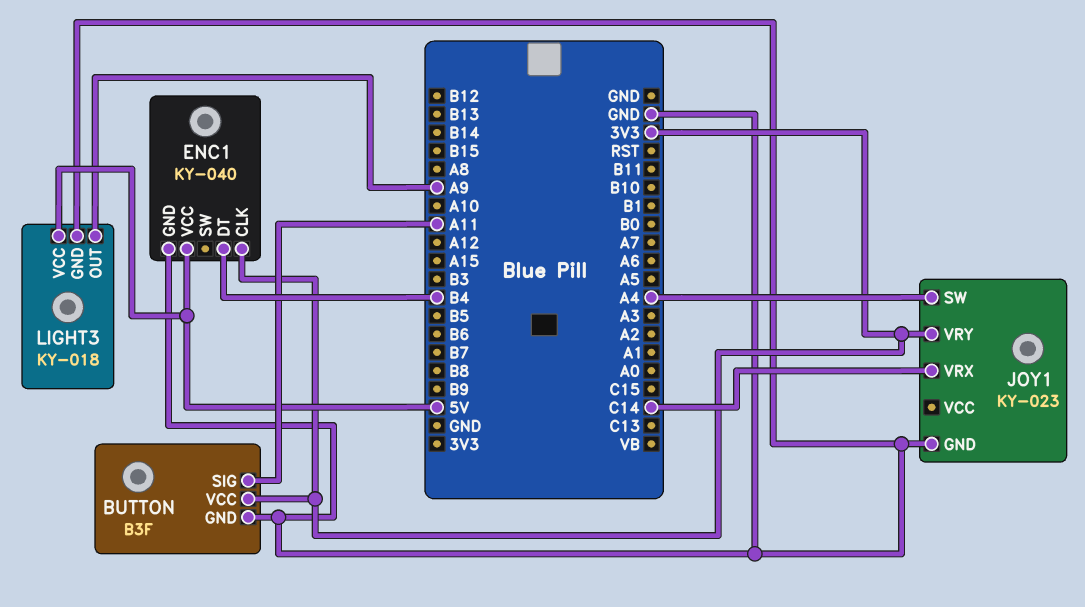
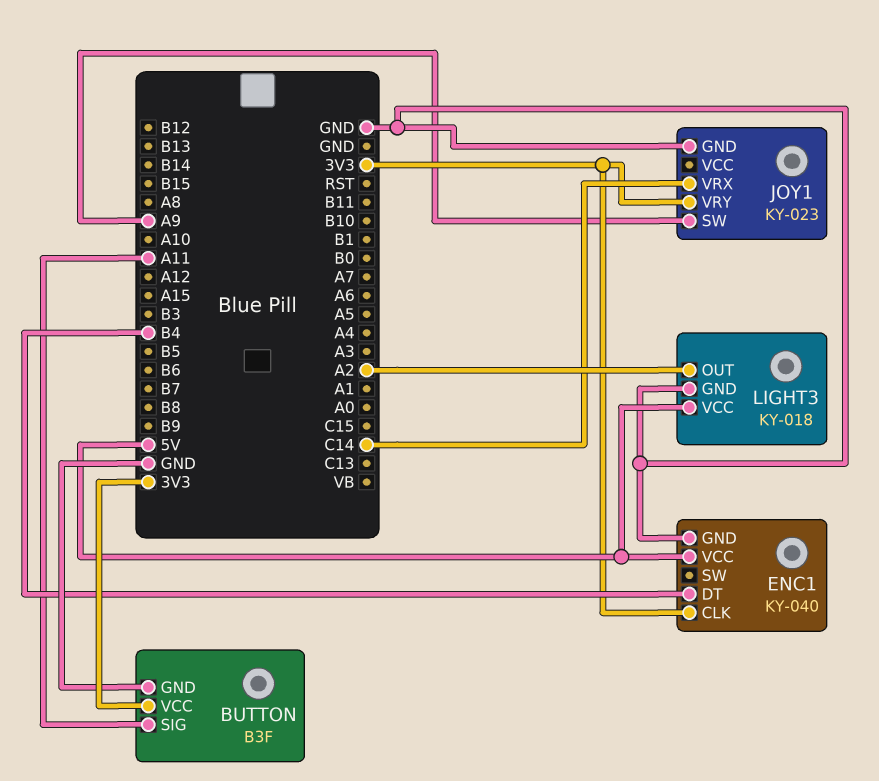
JOY1 pin SW: A4 -> A9
LIGHT3 pin OUT: A9 -> A2

